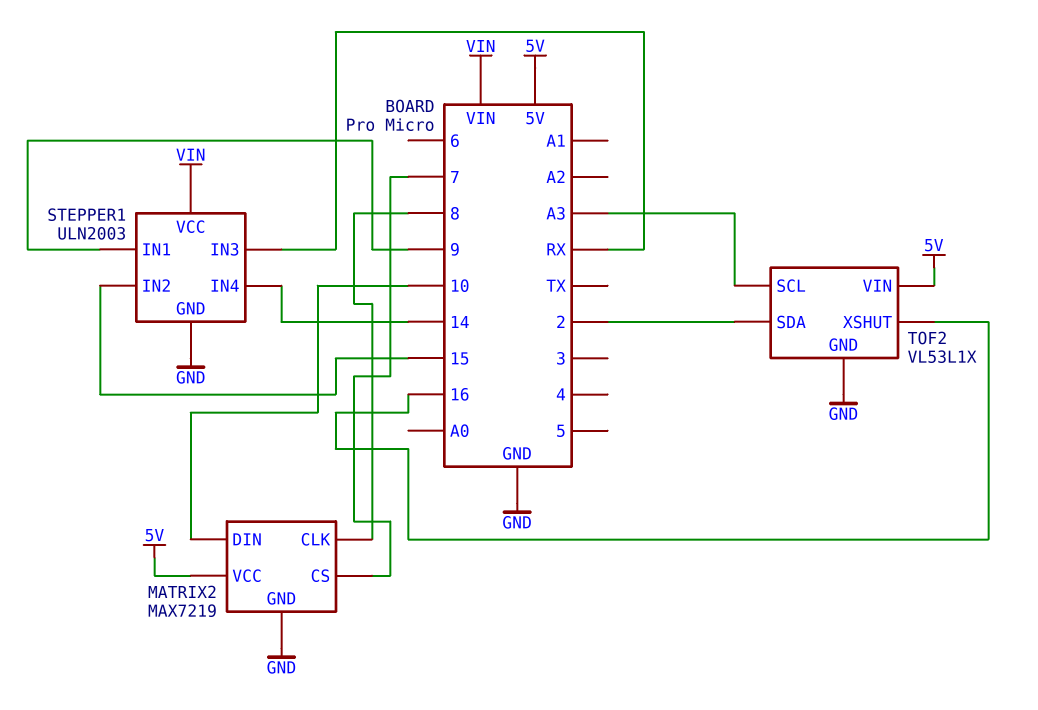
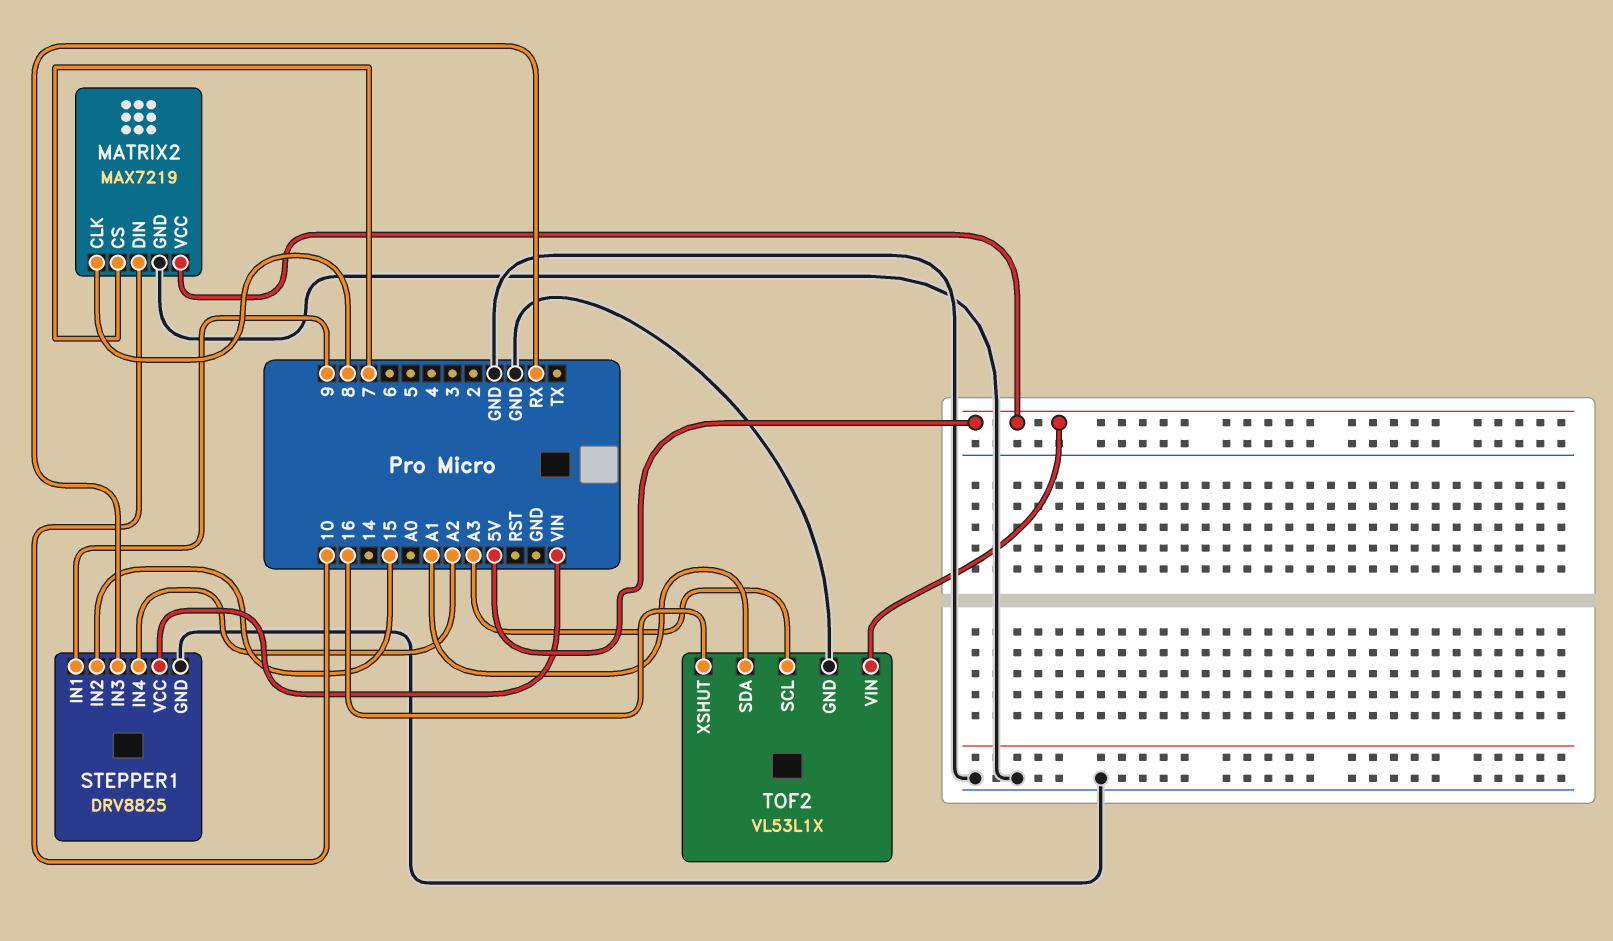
STEPPER1: ULN2003 -> DRV8825
STEPPER1 pin IN4: 14 -> A2
TOF2 pin SDA: 2 -> A1

